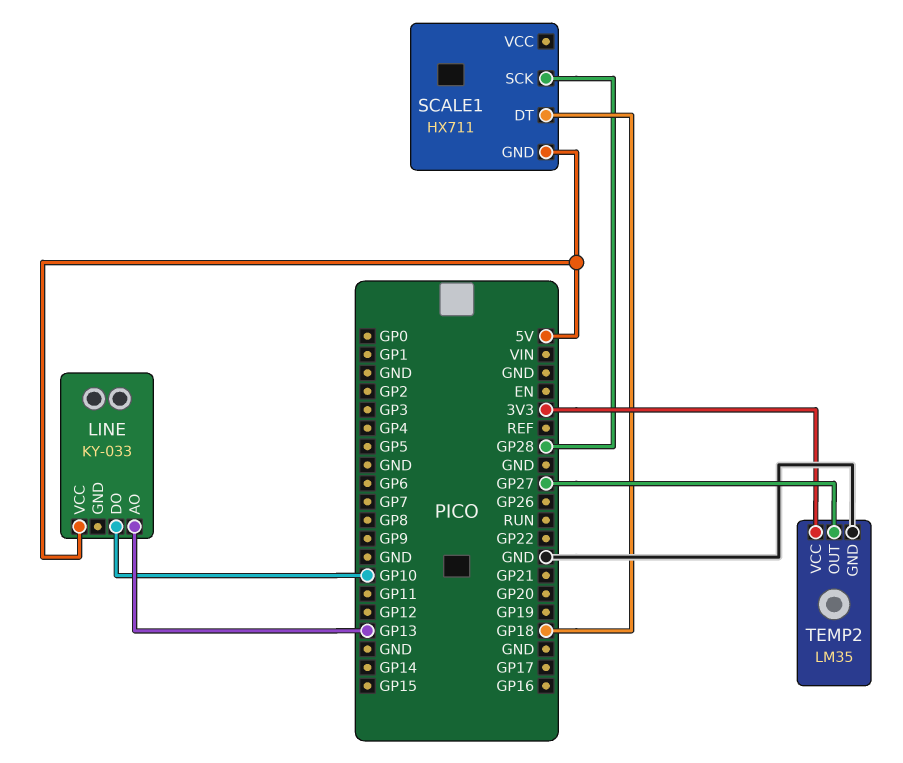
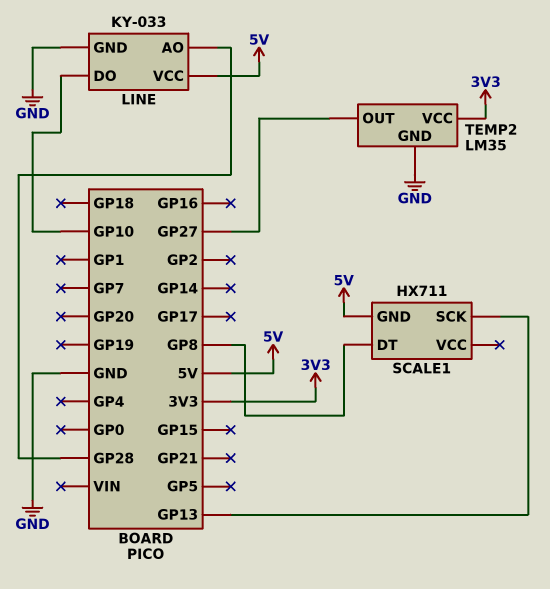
LINE pin AO: GP13 -> GP28
LINE pin GND: none -> GND
SCALE1 pin DT: GP18 -> GP8
SCALE1 pin SCK: GP28 -> GP13

